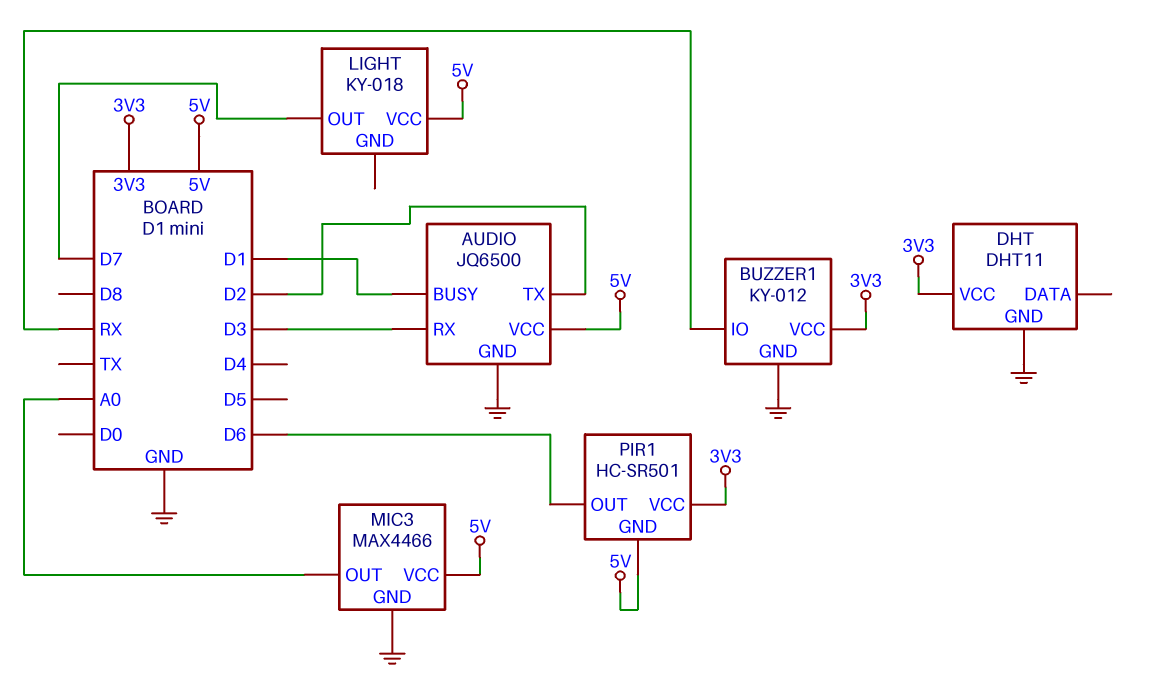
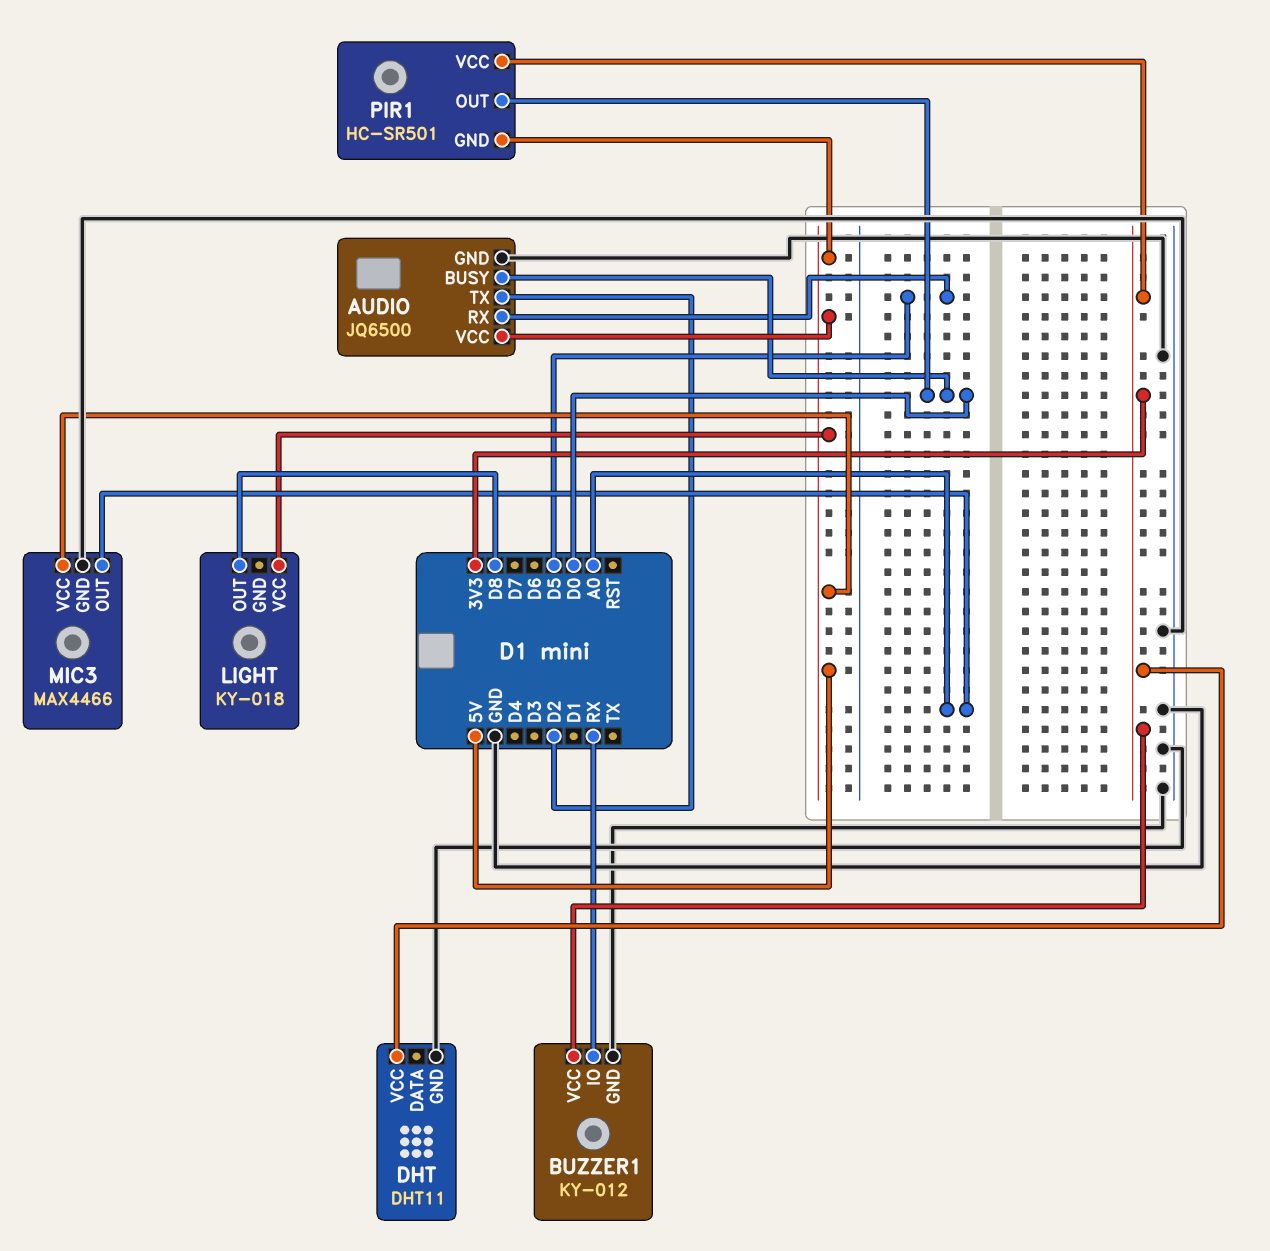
AUDIO pin BUSY: D1 -> D0
AUDIO pin RX: D3 -> D5
LIGHT pin OUT: D7 -> D8
PIR1 pin OUT: D6 -> D0

